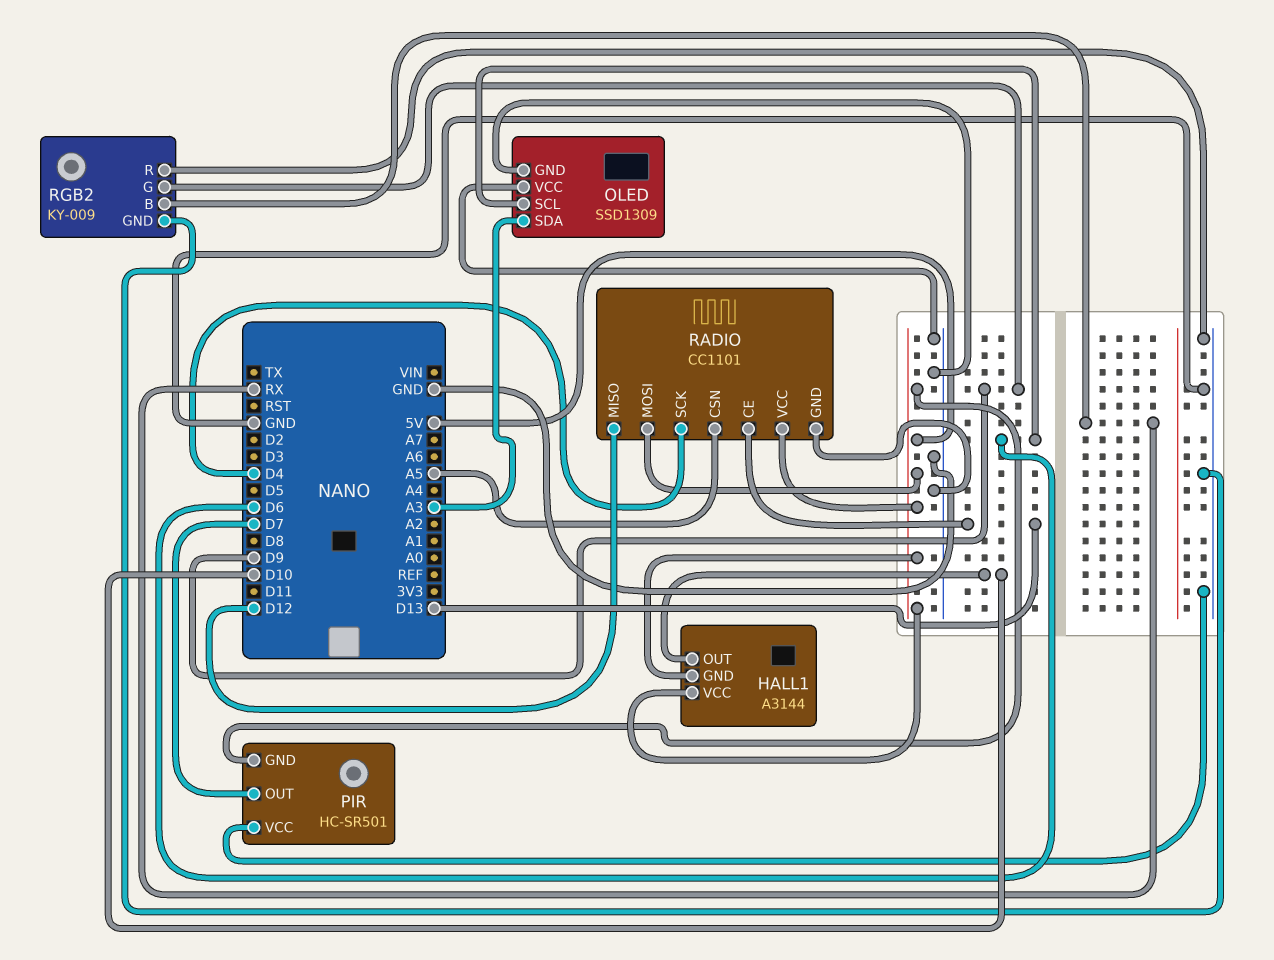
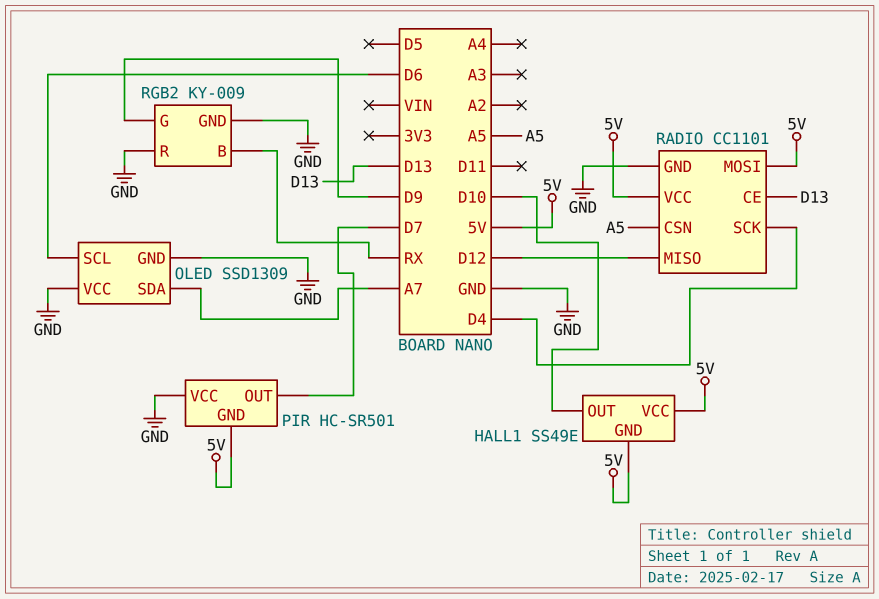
HALL1: A3144 -> SS49E
OLED pin SDA: A3 -> A7

